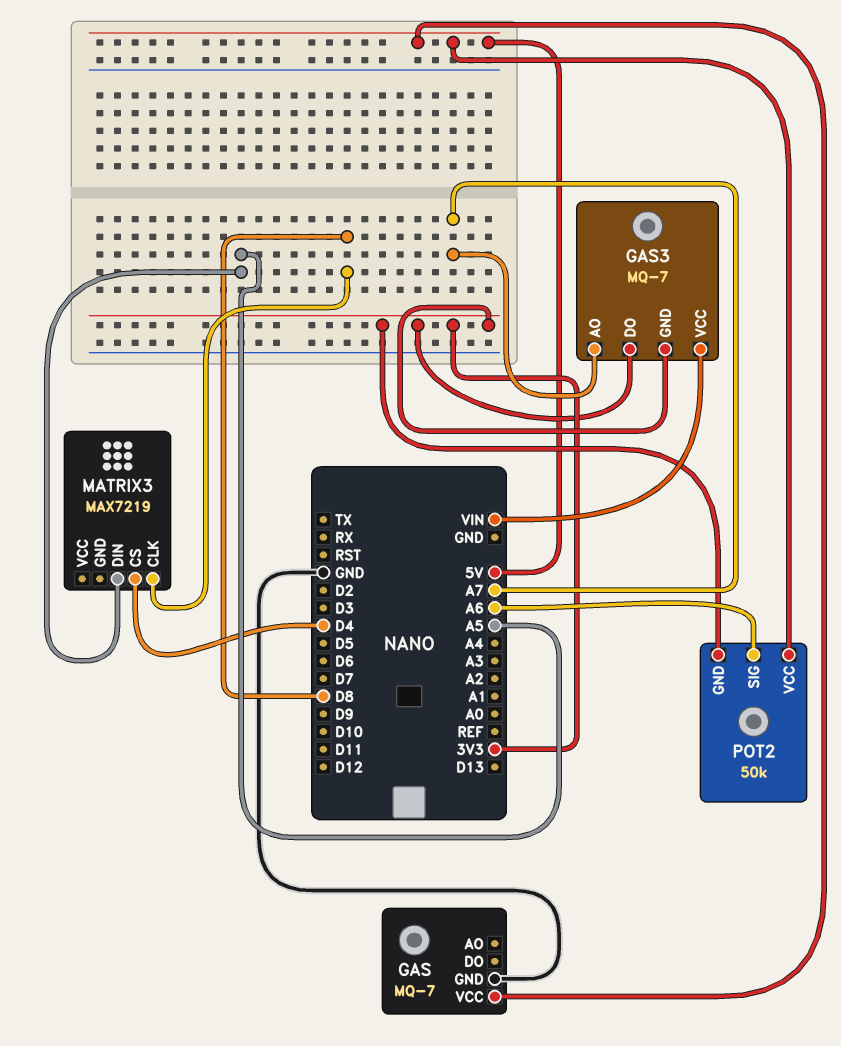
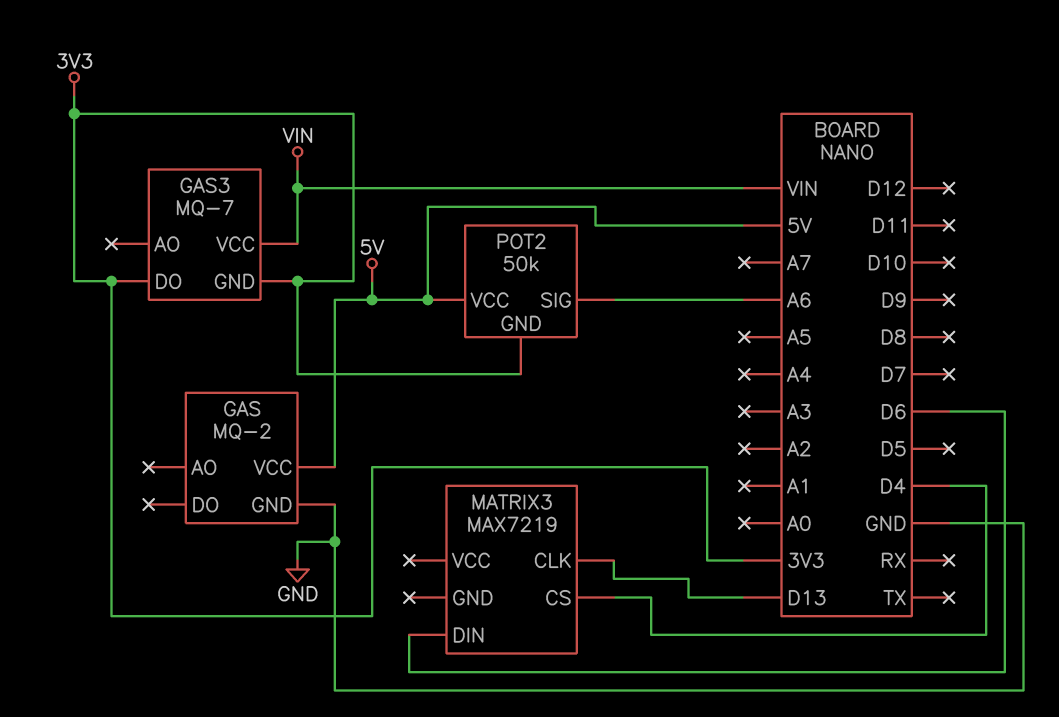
GAS: MQ-7 -> MQ-2
GAS3 pin AO: A7 -> none
MATRIX3 pin CLK: D8 -> D13
MATRIX3 pin DIN: A5 -> D6

